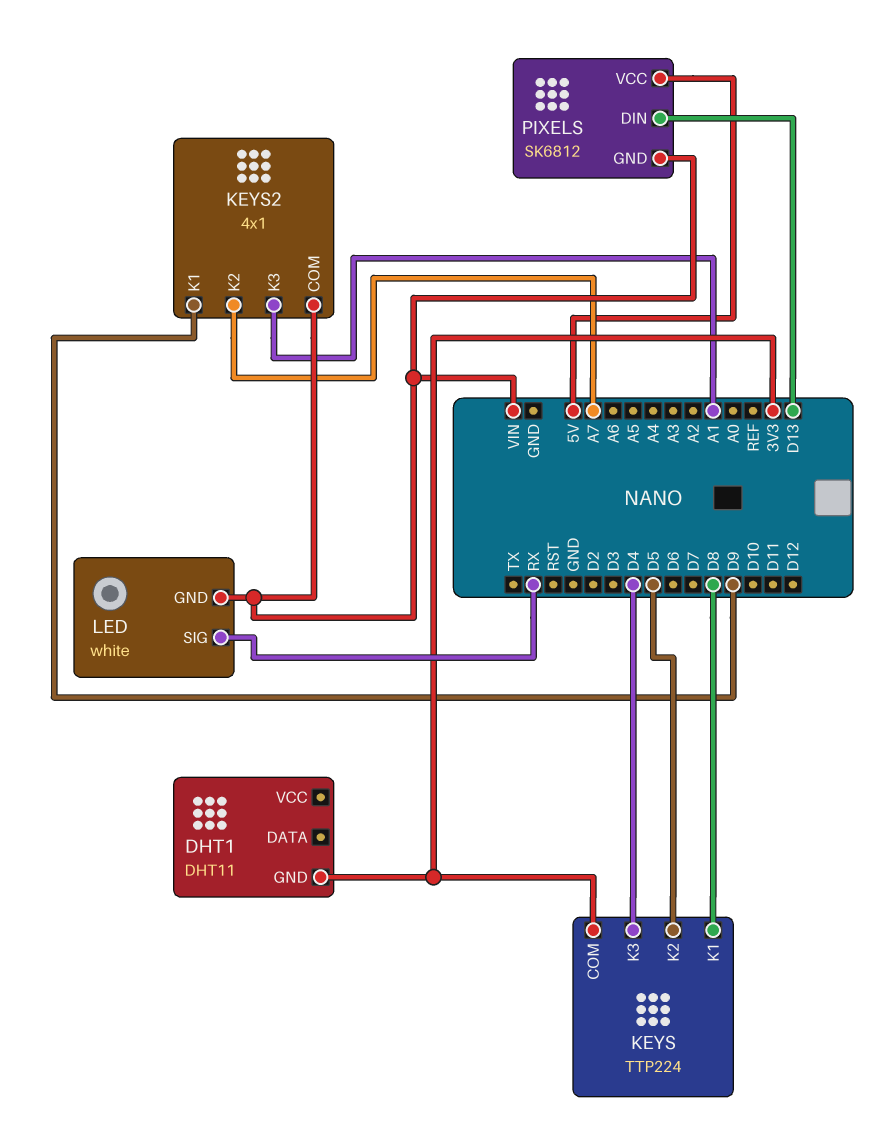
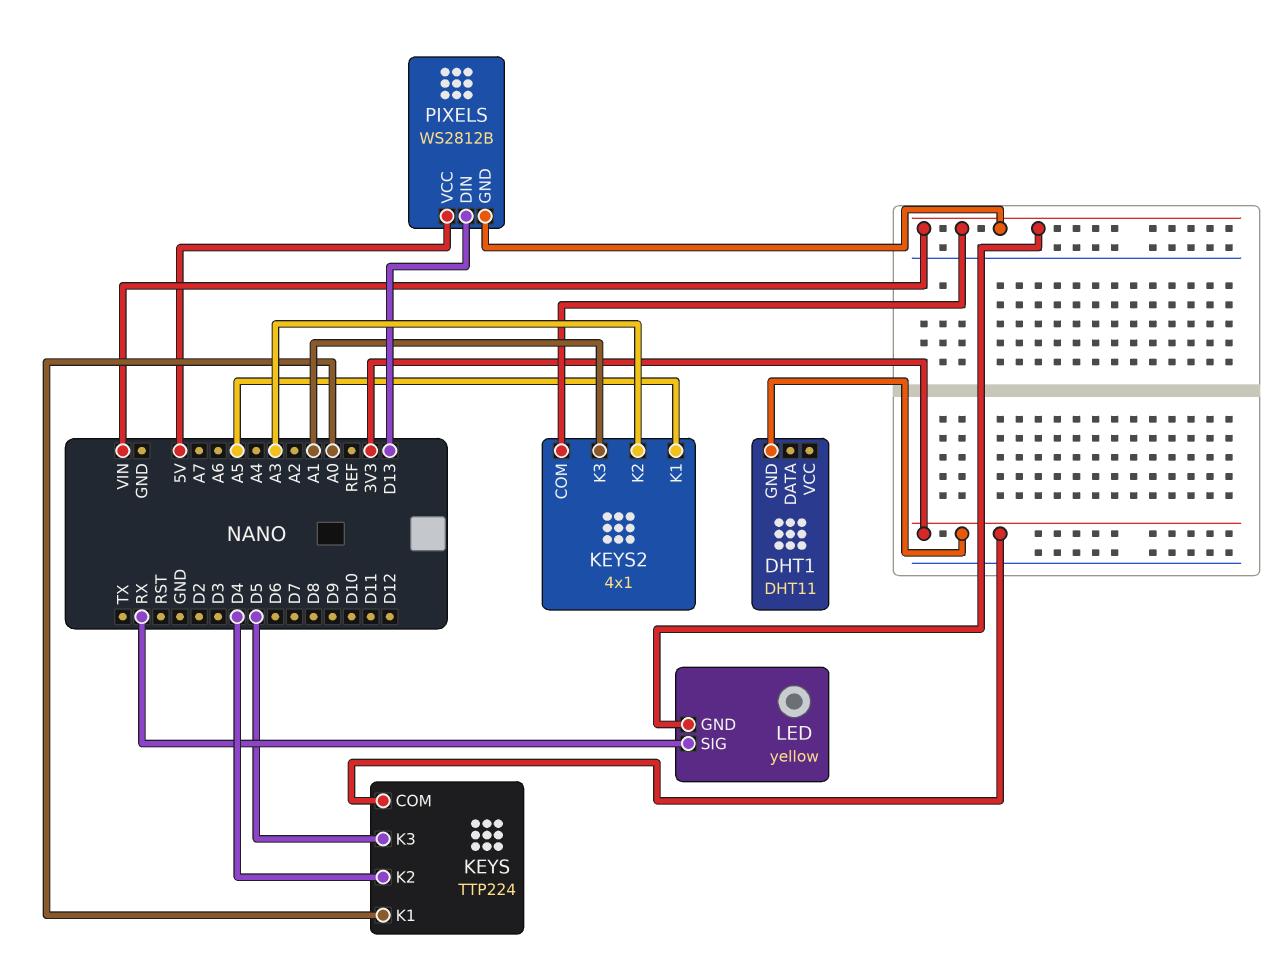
KEYS pin K1: D8 -> A0
KEYS pin K2: D5 -> D4
KEYS pin K3: D4 -> D5
KEYS2 pin K1: D9 -> A5
KEYS2 pin K2: A7 -> A3
LED: white -> yellow
PIXELS: SK6812 -> WS2812B

